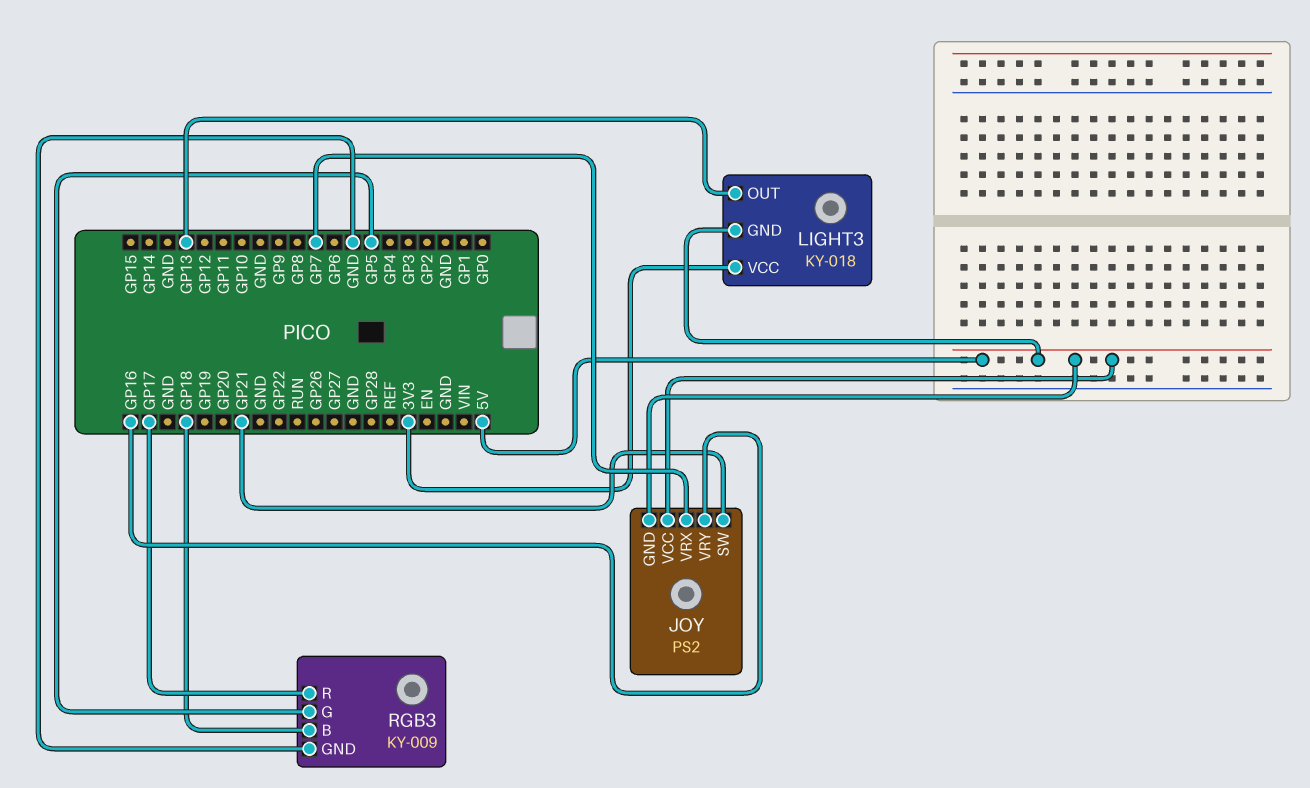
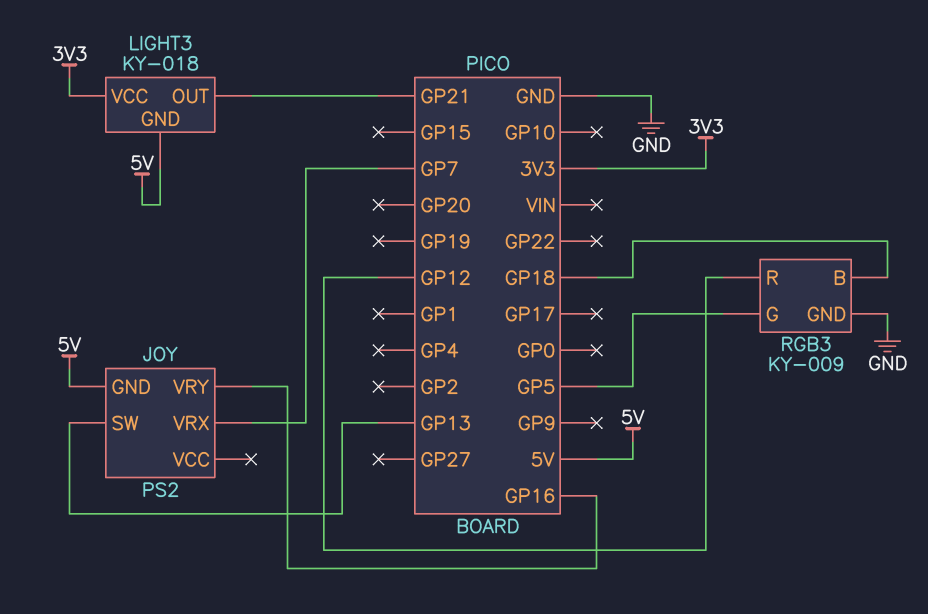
JOY pin SW: GP21 -> GP13
JOY pin VCC: 5V -> none
LIGHT3 pin OUT: GP13 -> GP21
RGB3 pin R: GP17 -> GP12

